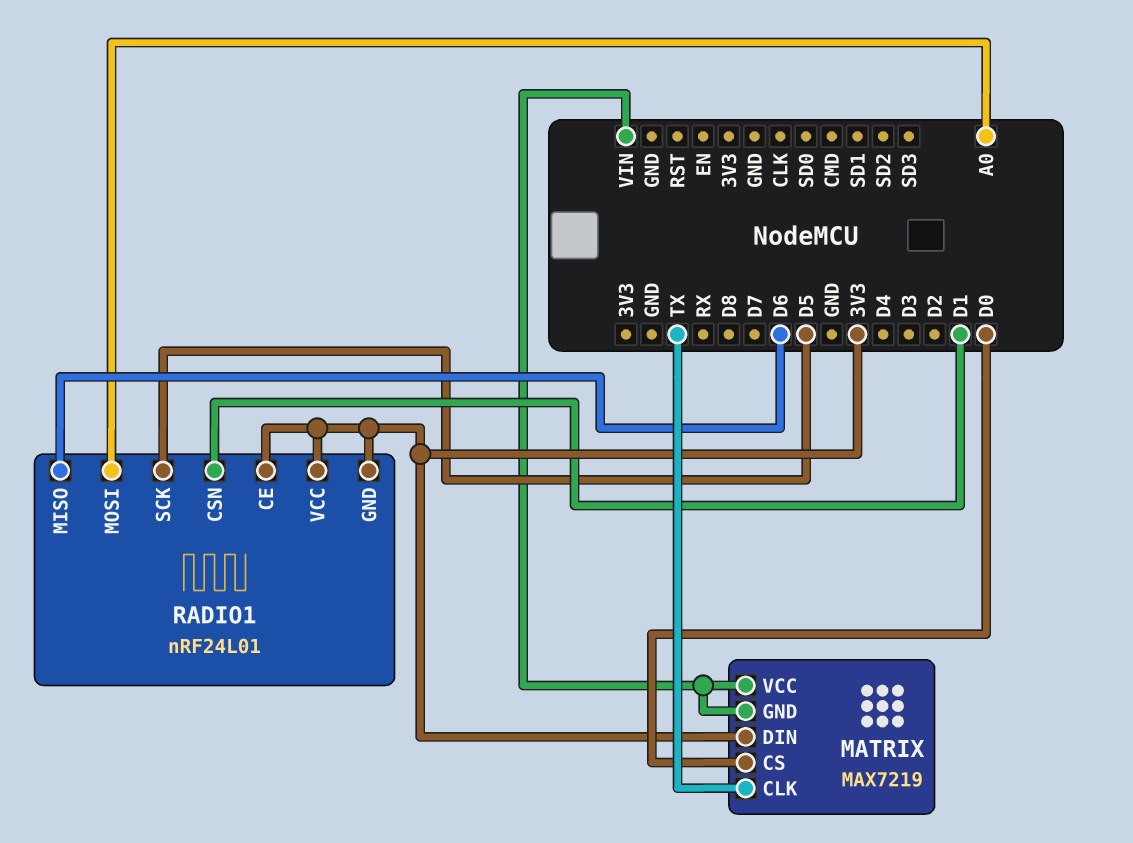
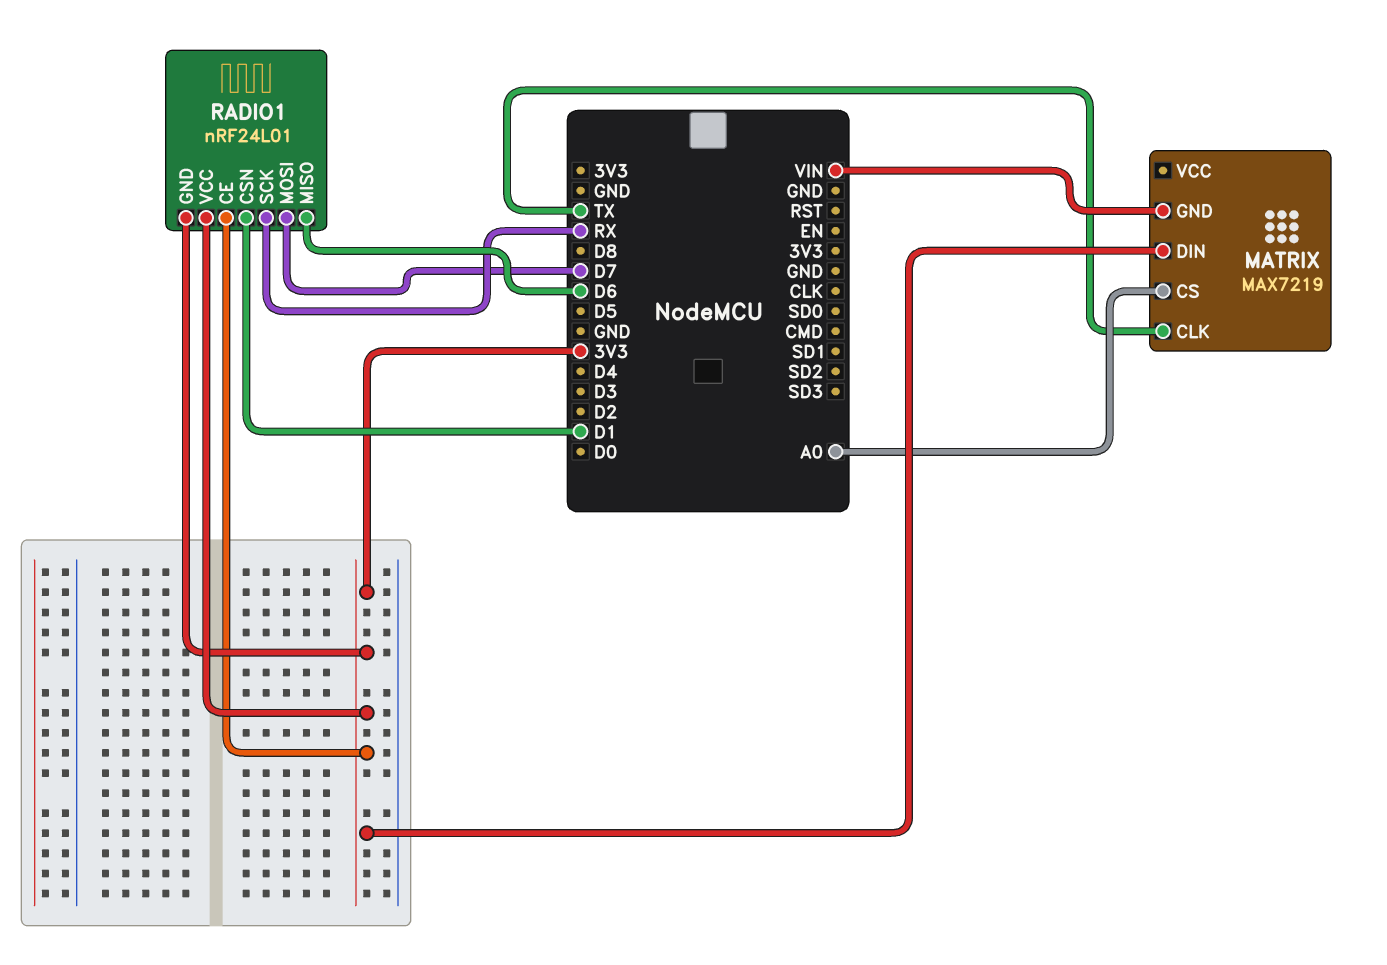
MATRIX pin CS: D0 -> A0
MATRIX pin VCC: VIN -> none
RADIO1 pin MOSI: A0 -> D7
RADIO1 pin SCK: D5 -> RX

